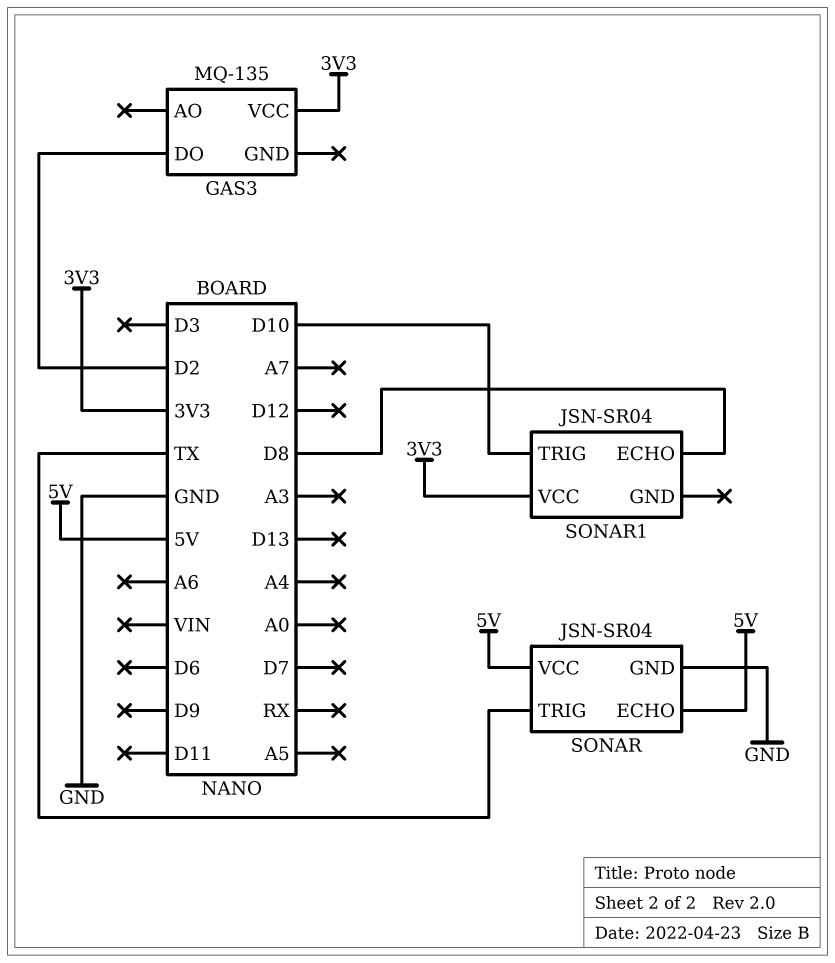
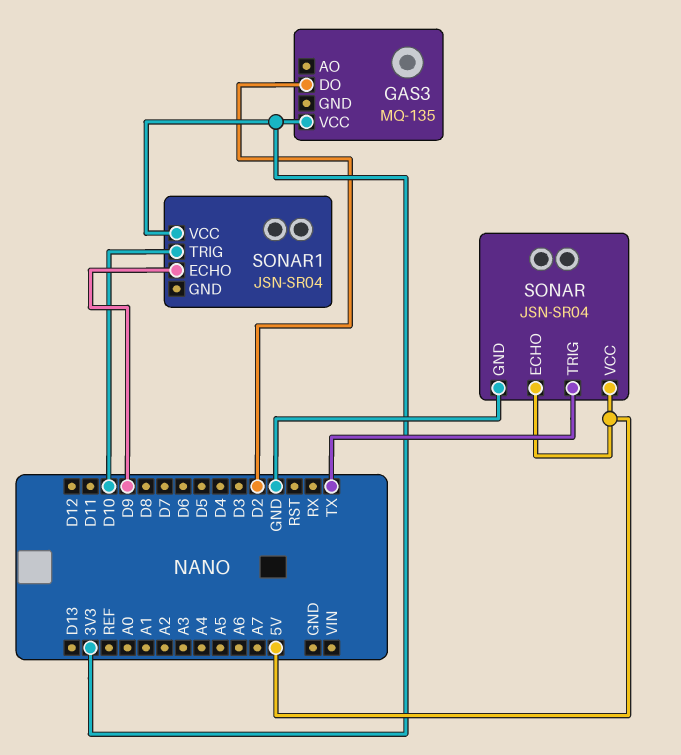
SONAR1 pin ECHO: D8 -> D9

